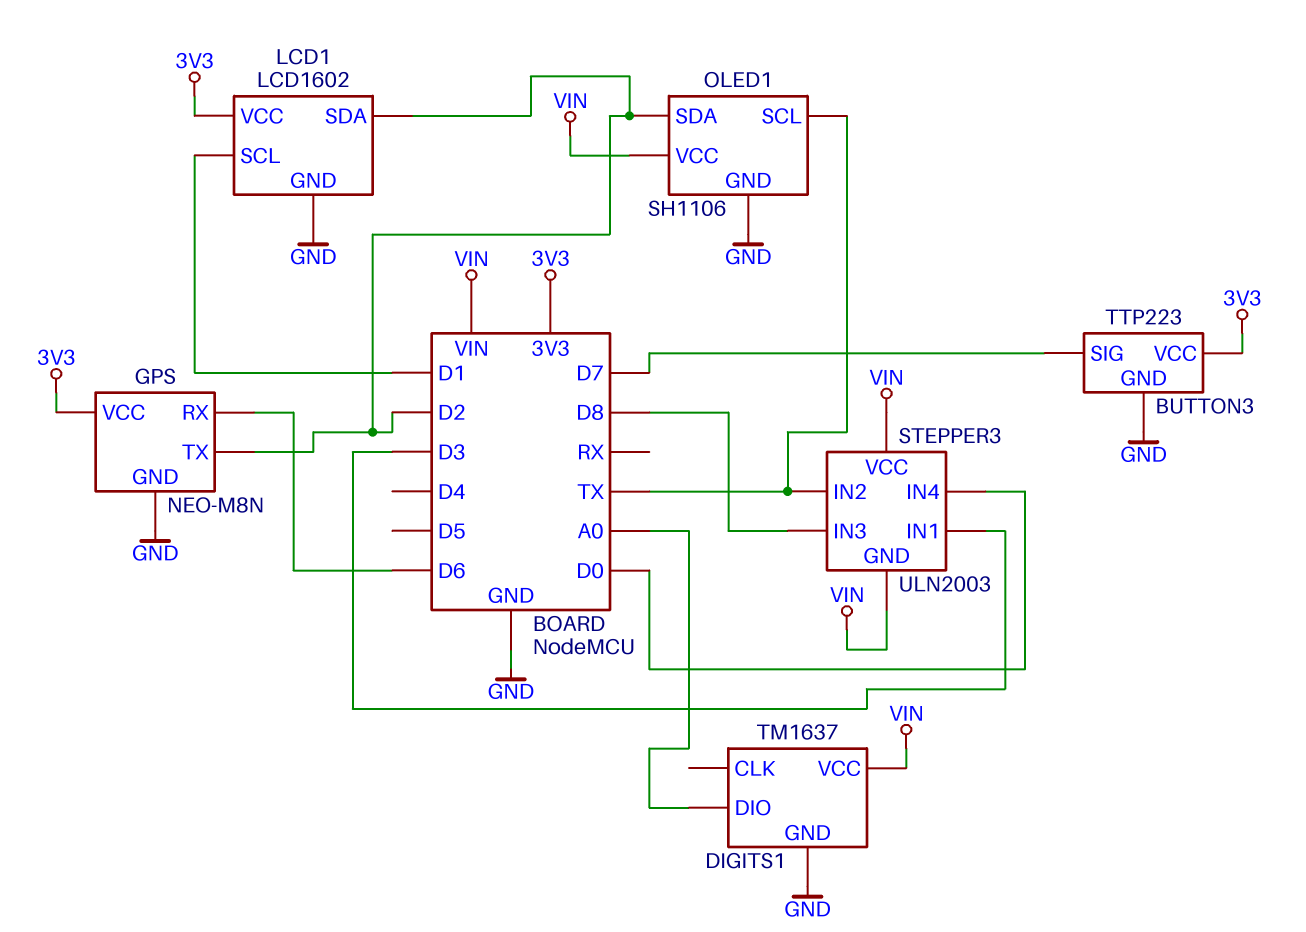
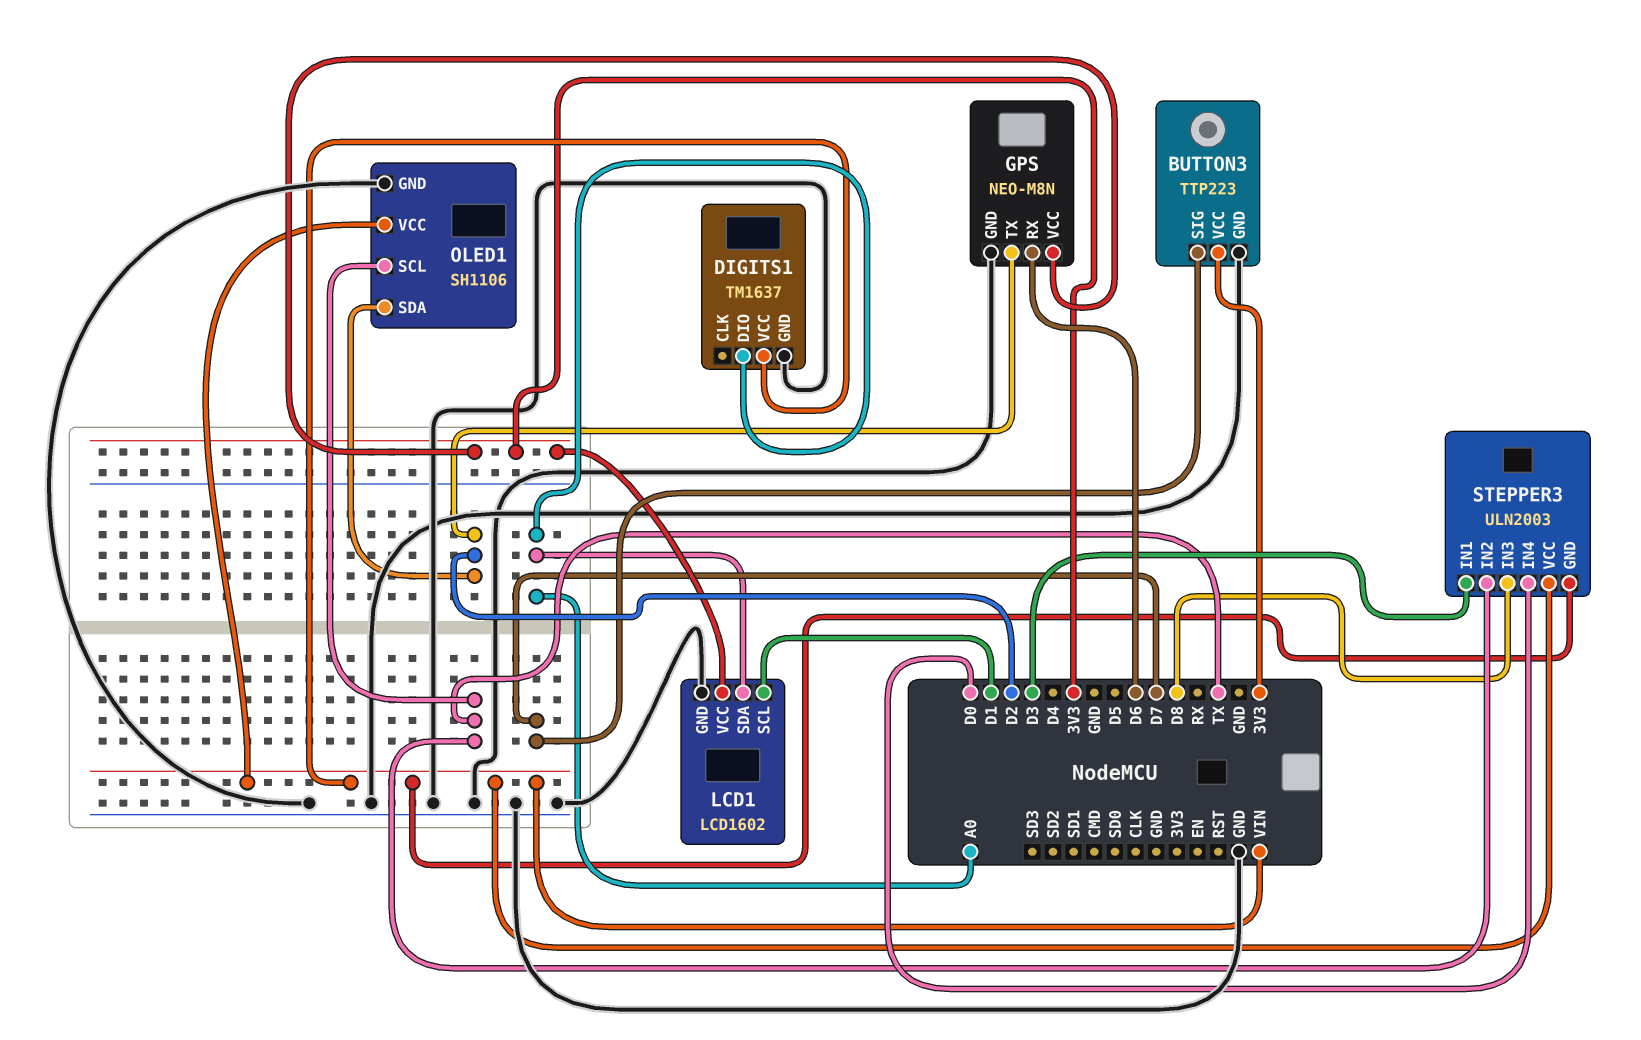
LCD1 pin SDA: D2 -> A0

